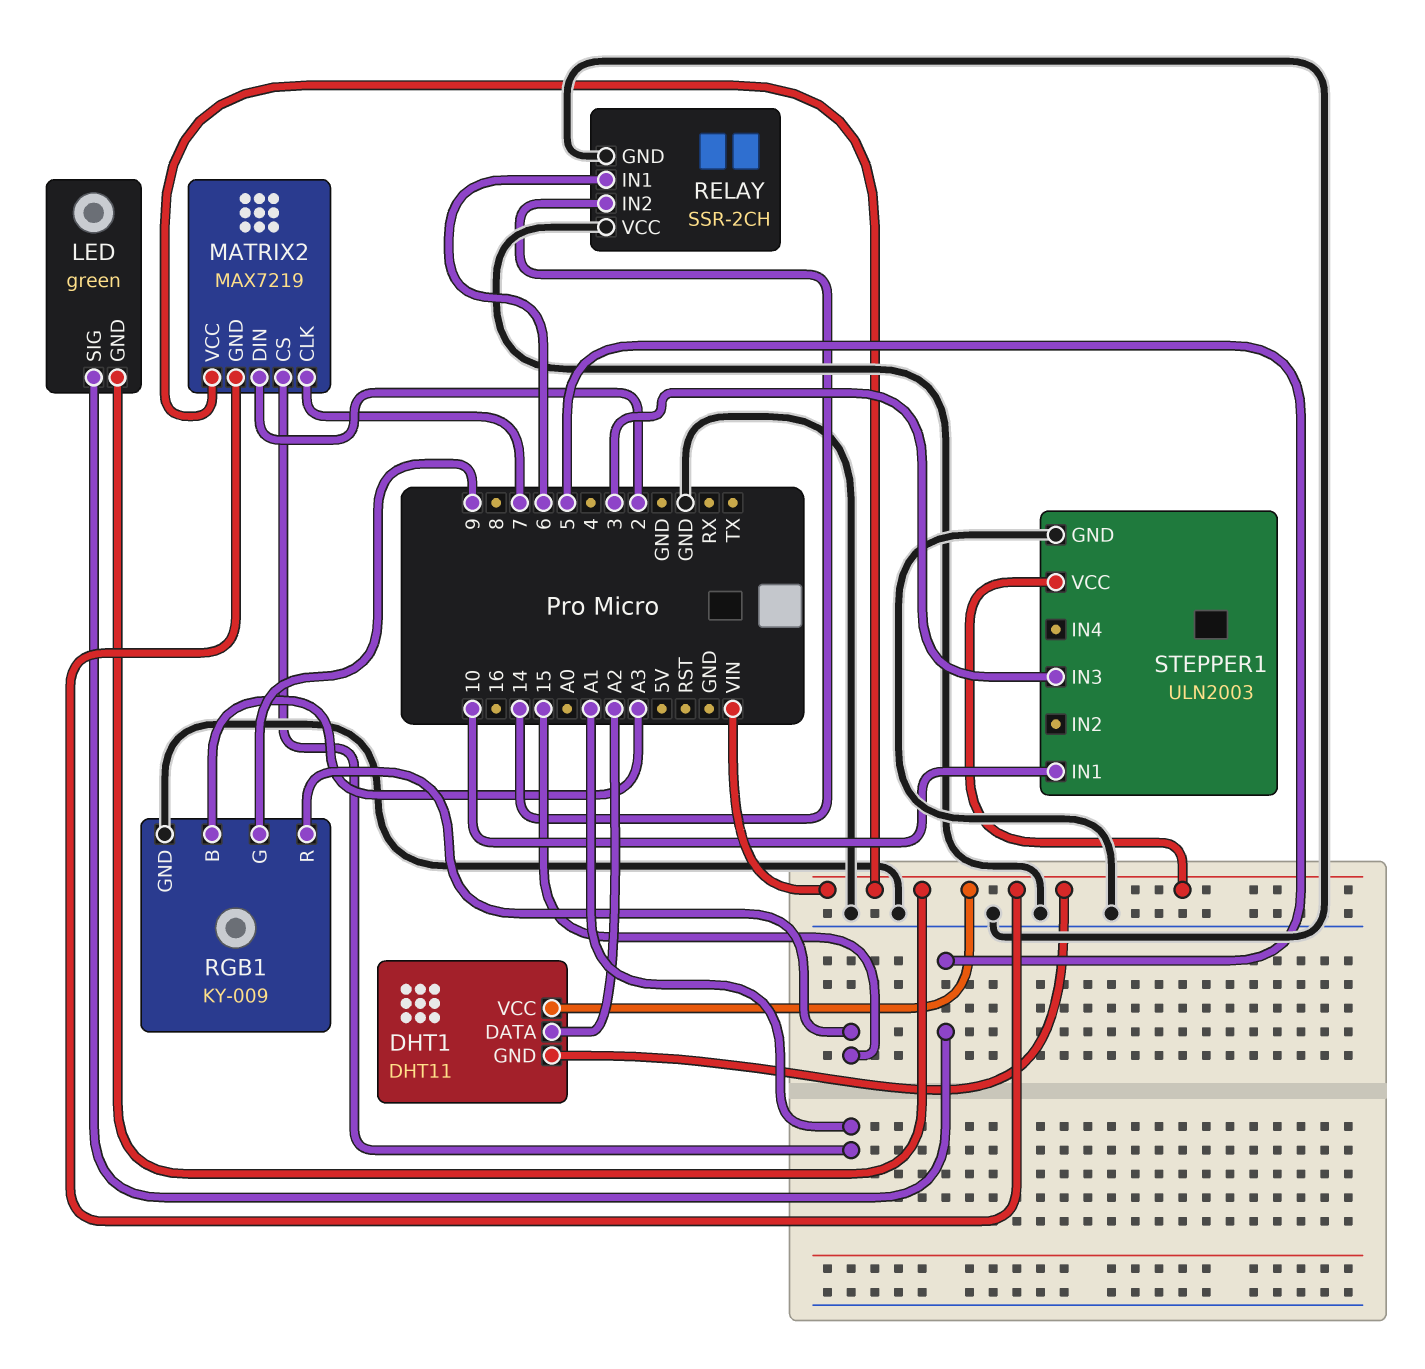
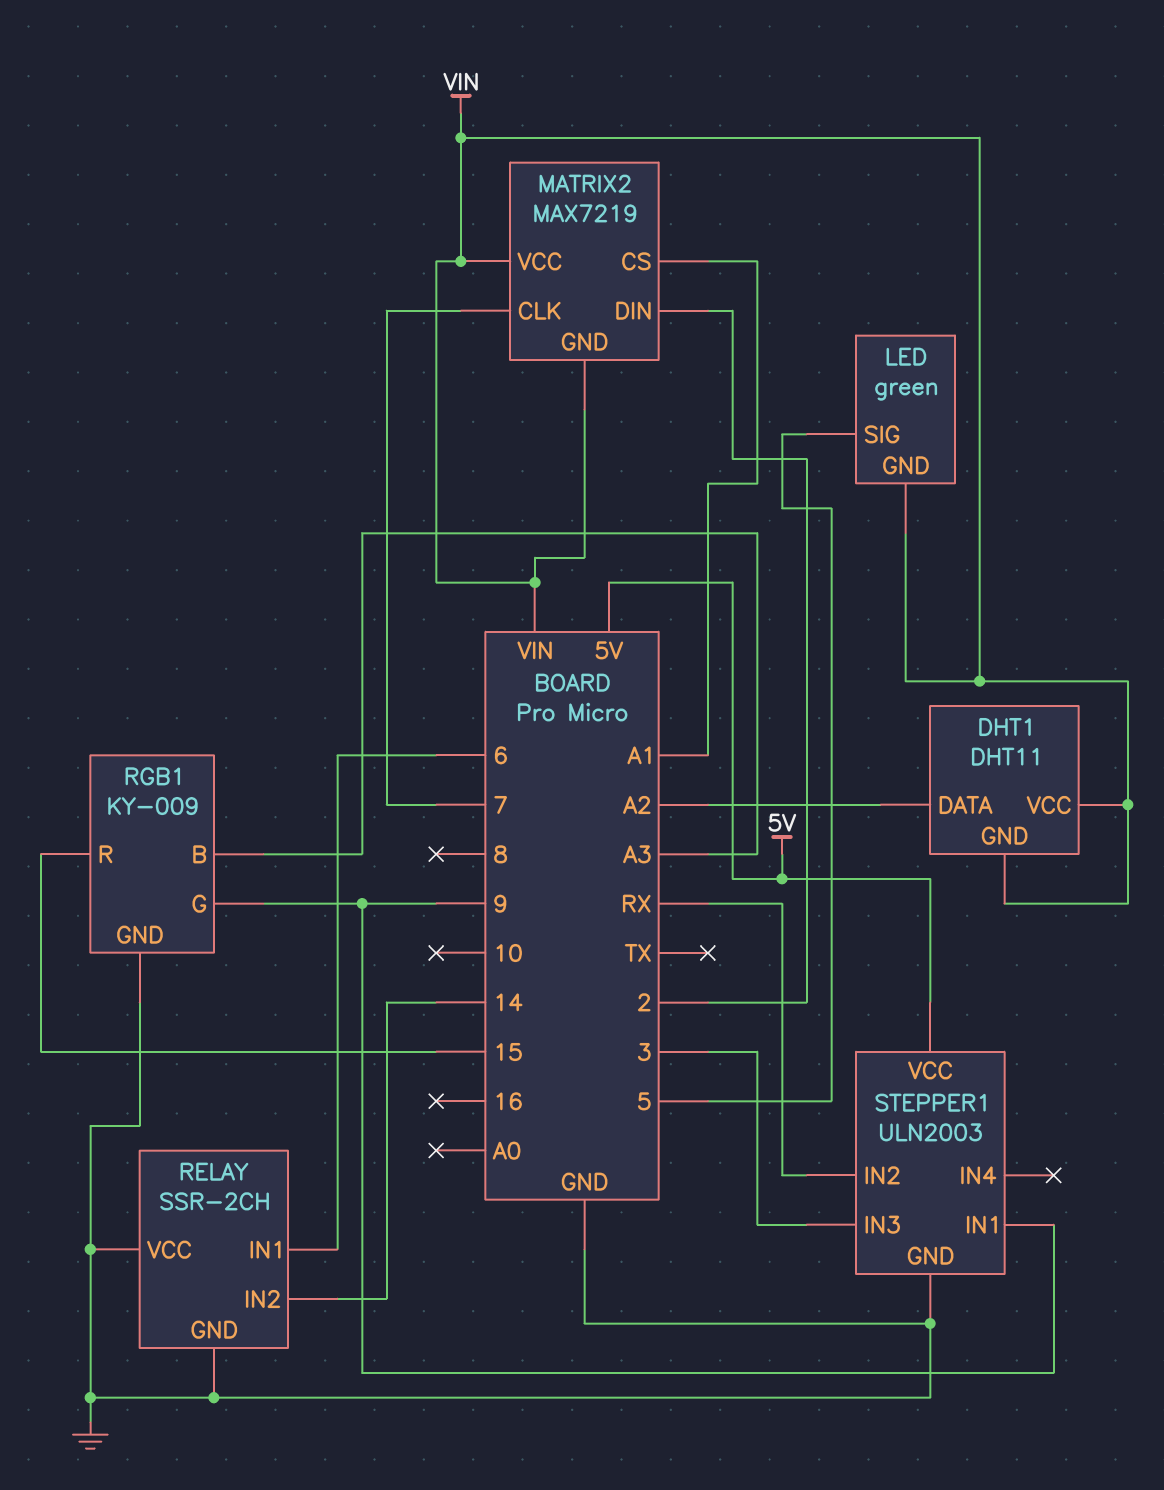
STEPPER1 pin IN1: 10 -> 9
STEPPER1 pin IN2: none -> RX
STEPPER1 pin VCC: VIN -> 5V

